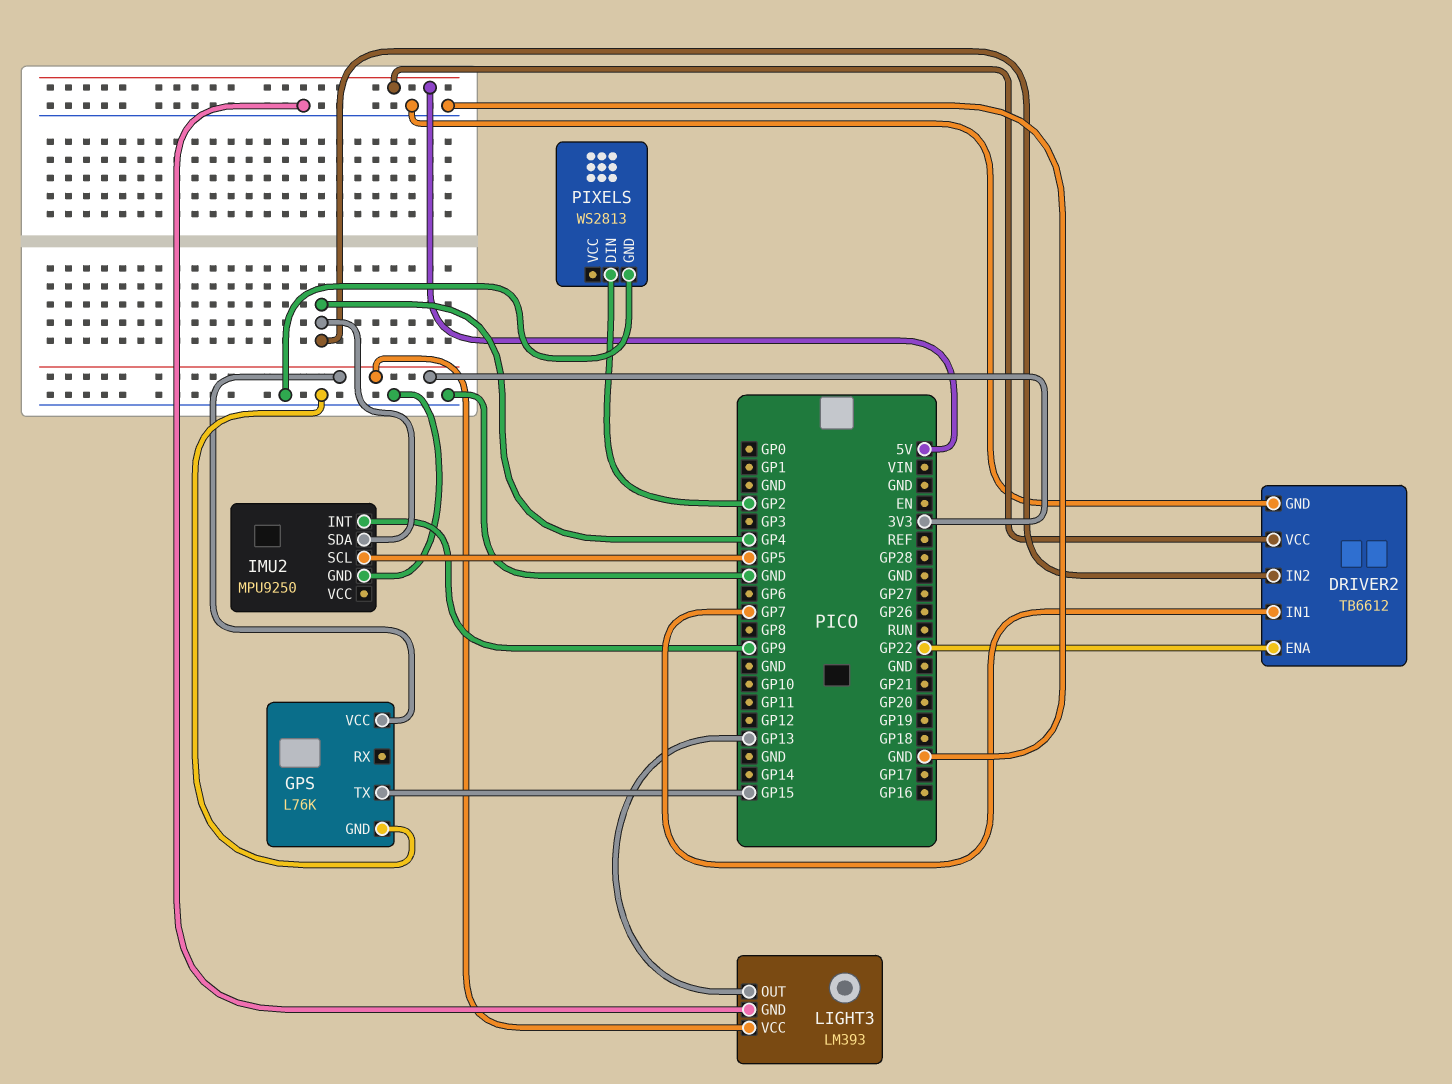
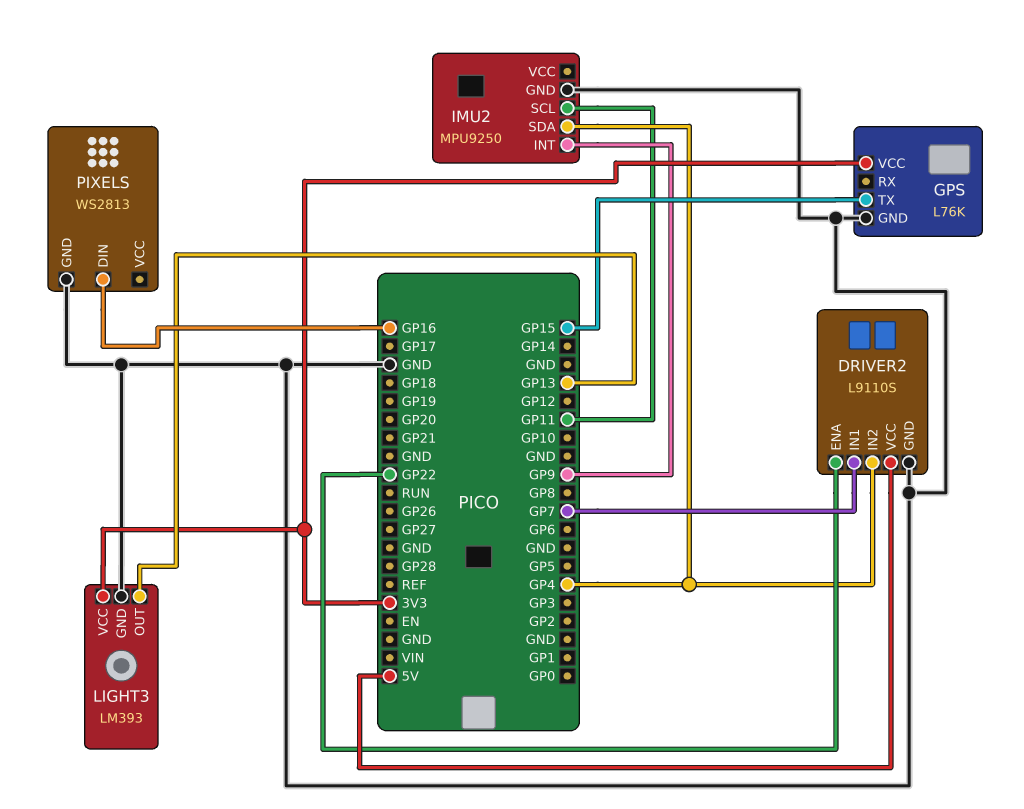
DRIVER2: TB6612 -> L9110S
IMU2 pin SCL: GP5 -> GP11
PIXELS pin DIN: GP2 -> GP16

